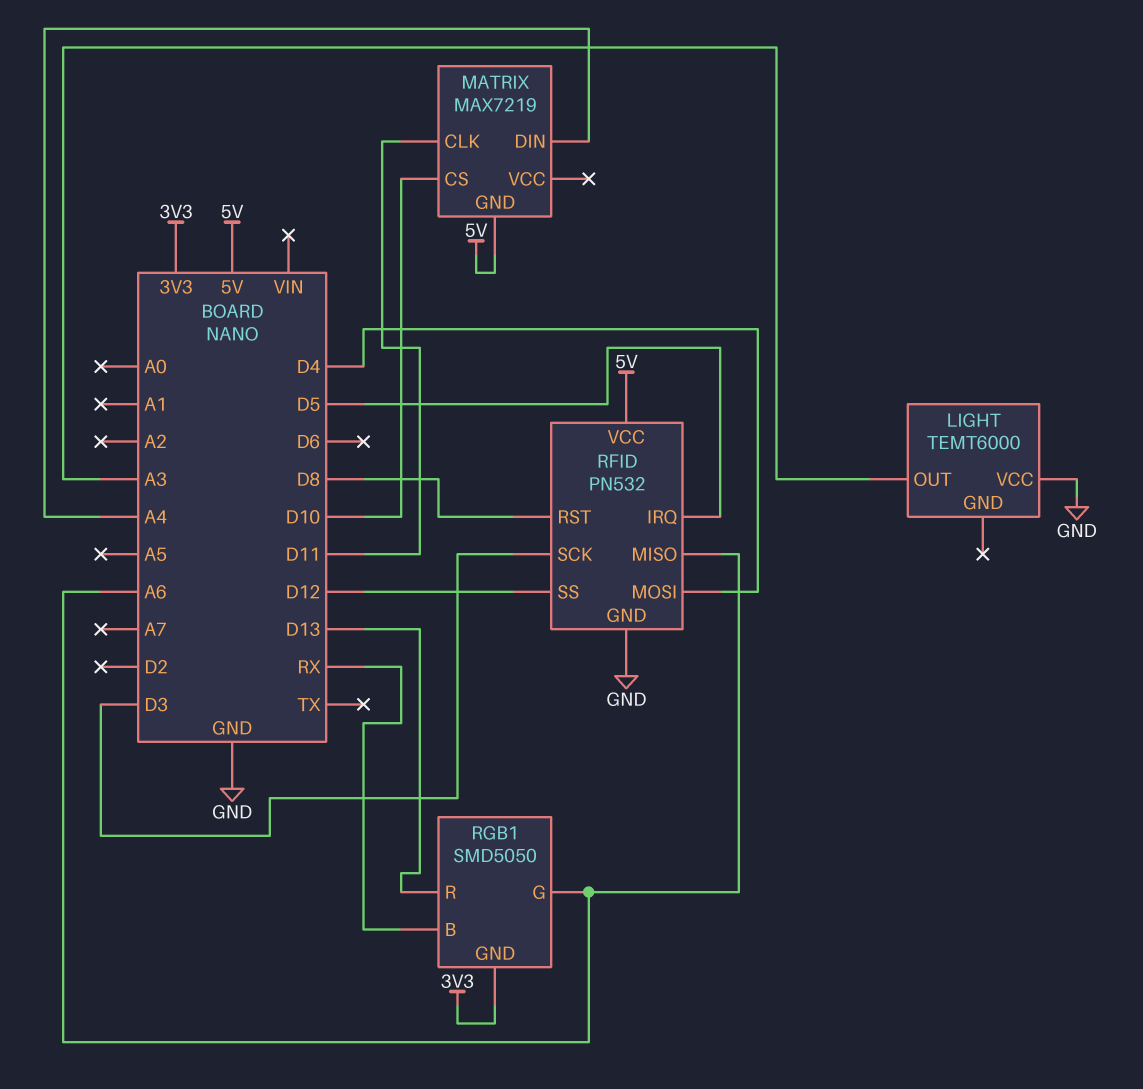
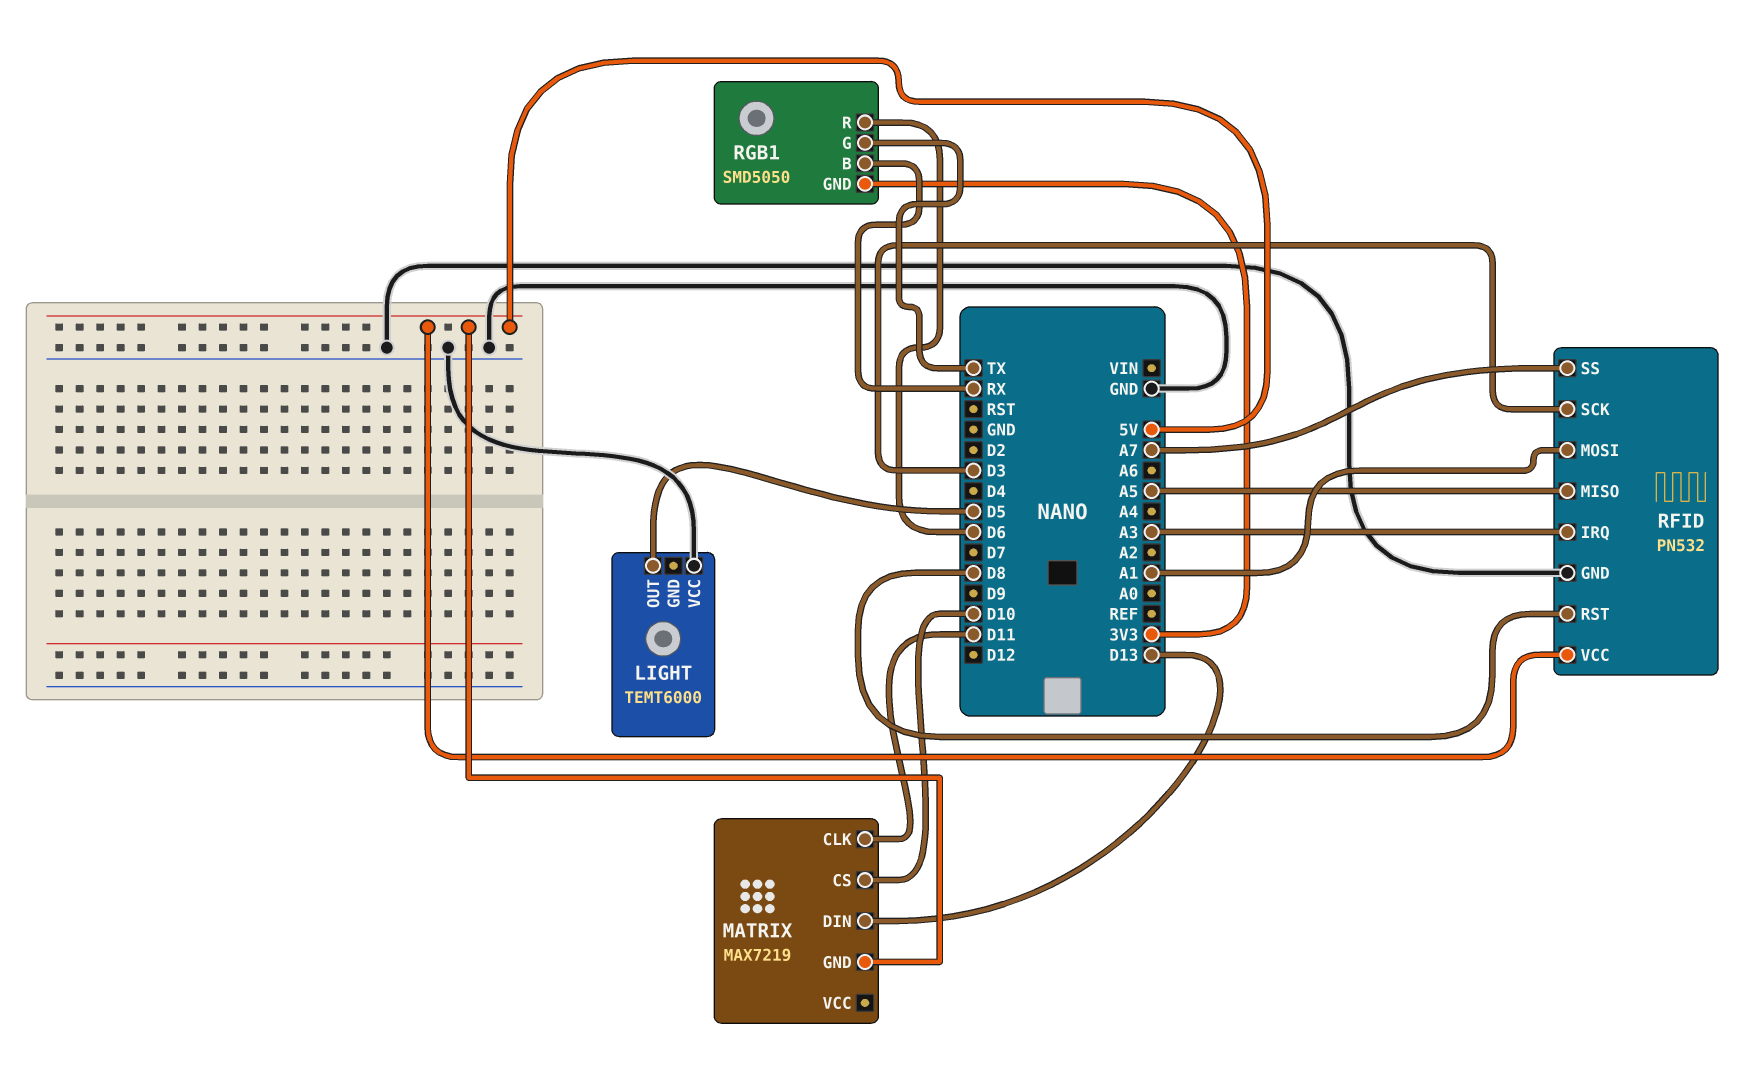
LIGHT pin OUT: A3 -> D5
MATRIX pin DIN: A4 -> D13
RFID pin IRQ: D5 -> A3
RFID pin MISO: A6 -> A5
RFID pin MOSI: D4 -> A1
RFID pin SS: D12 -> A7
RGB1 pin G: A6 -> TX
RGB1 pin R: D13 -> D6

